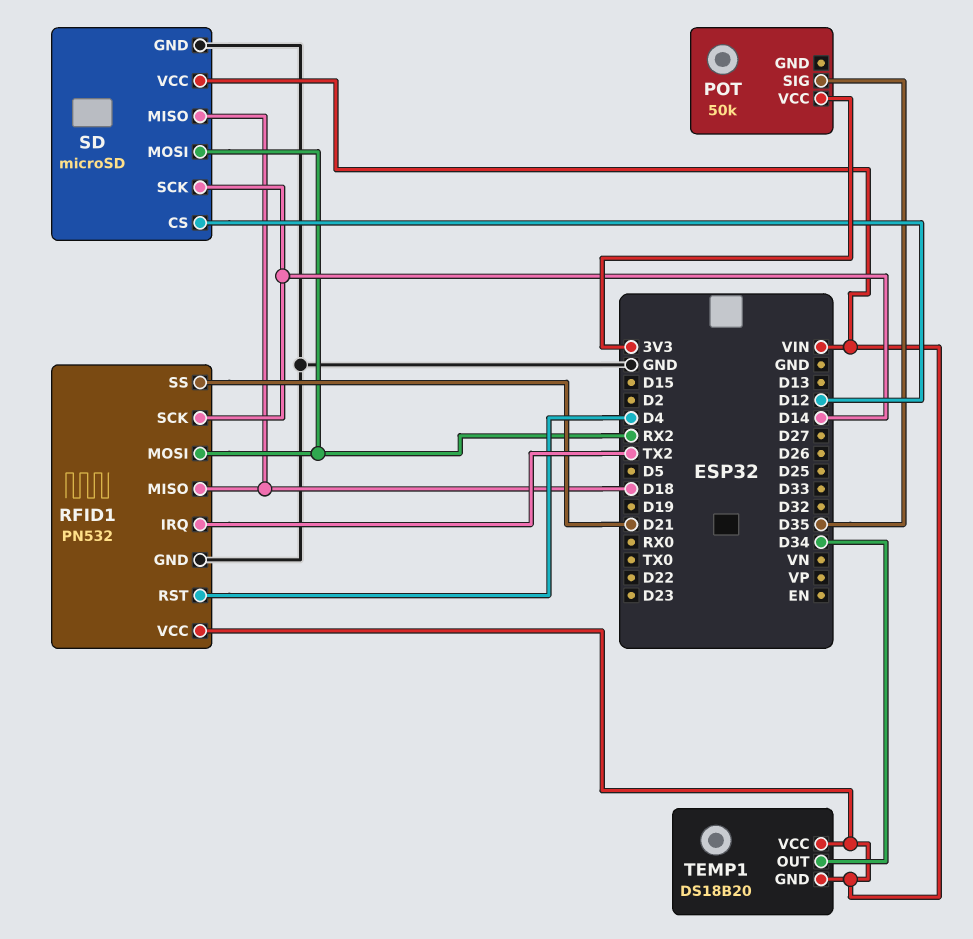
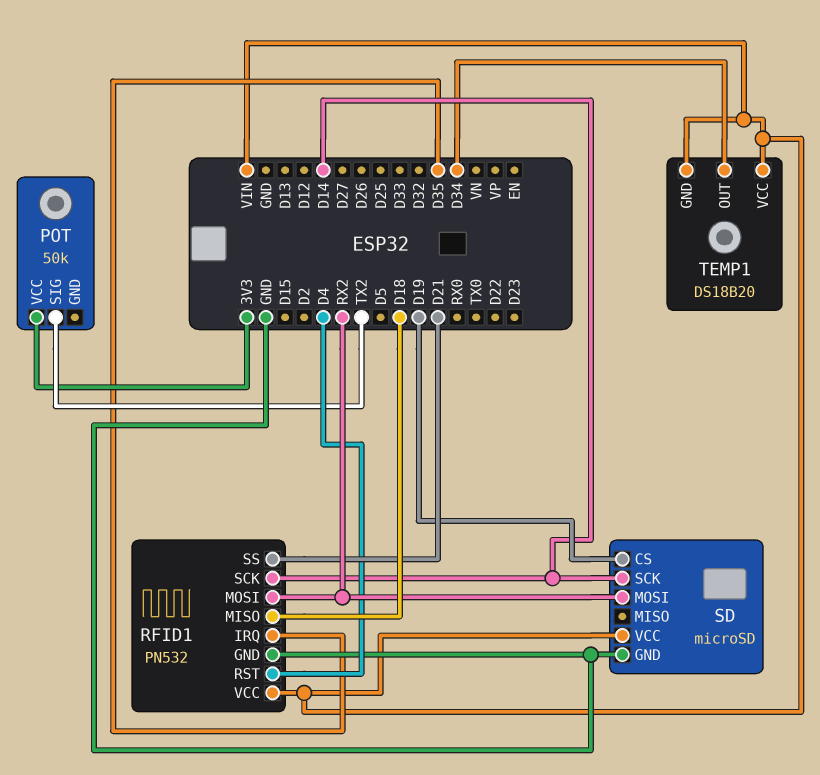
POT pin SIG: D35 -> TX2
RFID1 pin IRQ: TX2 -> D35
SD pin CS: D12 -> D19
SD pin MISO: D18 -> none

